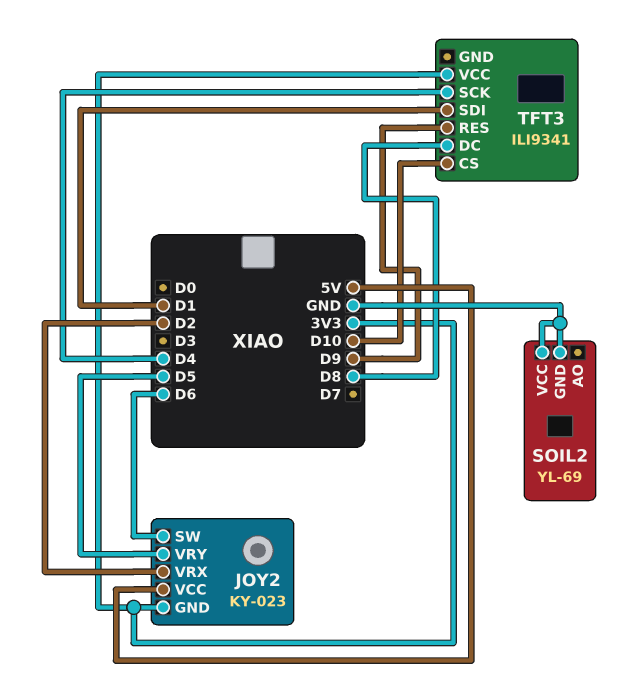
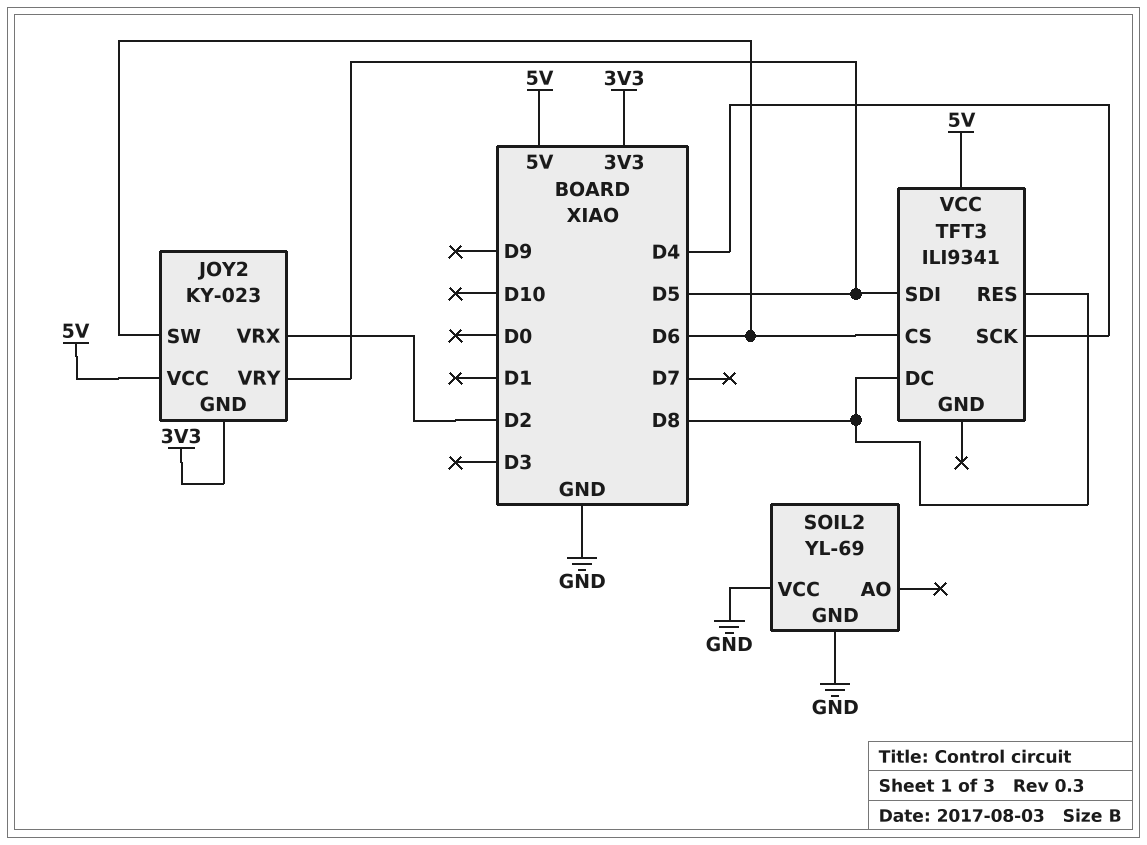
TFT3 pin CS: D10 -> D6
TFT3 pin RES: D9 -> D8
TFT3 pin SDI: D1 -> D5
TFT3 pin VCC: 3V3 -> 5V

